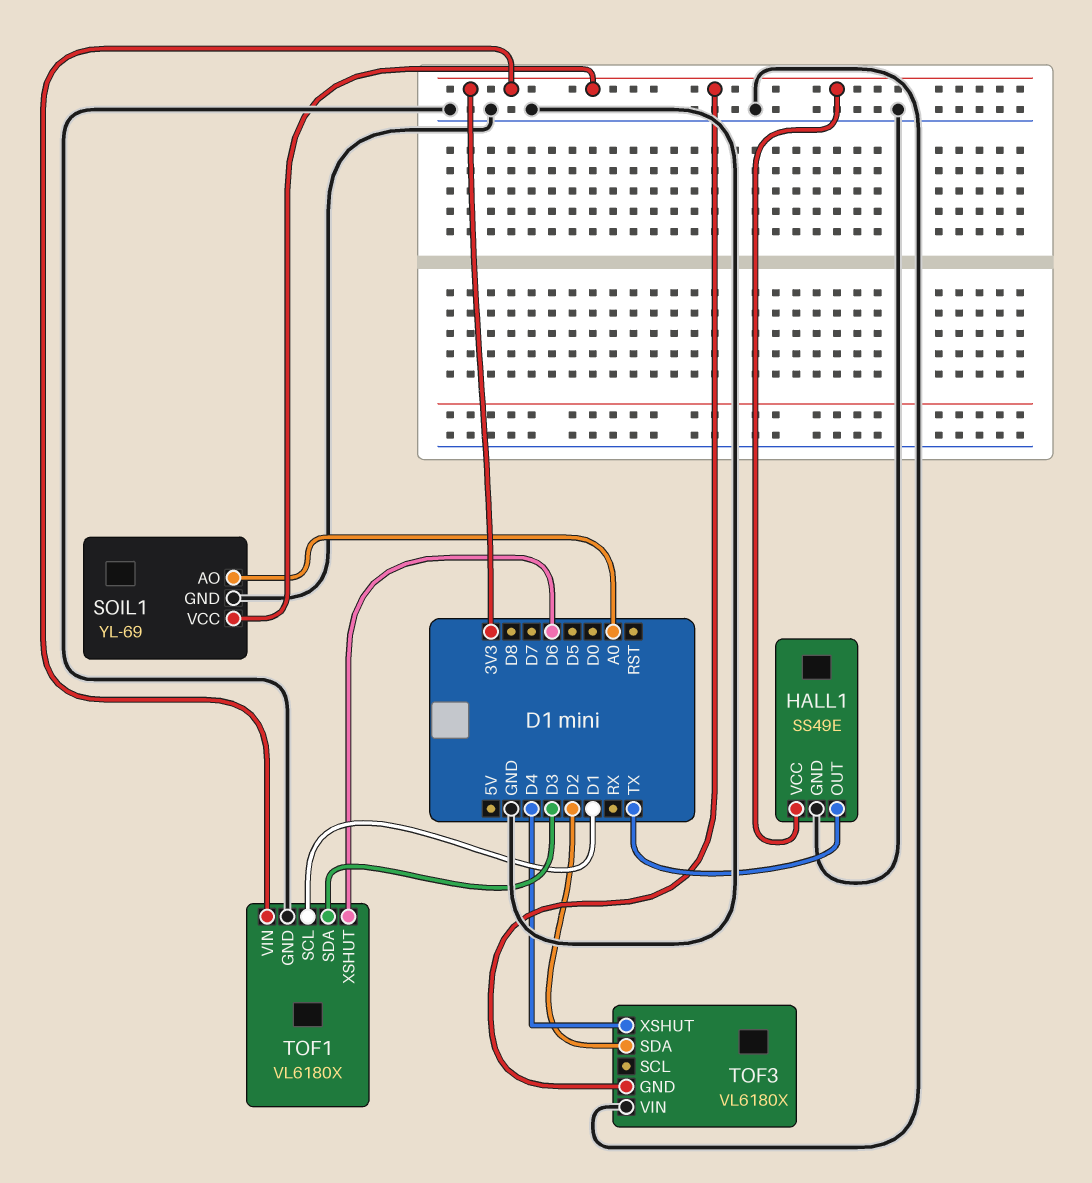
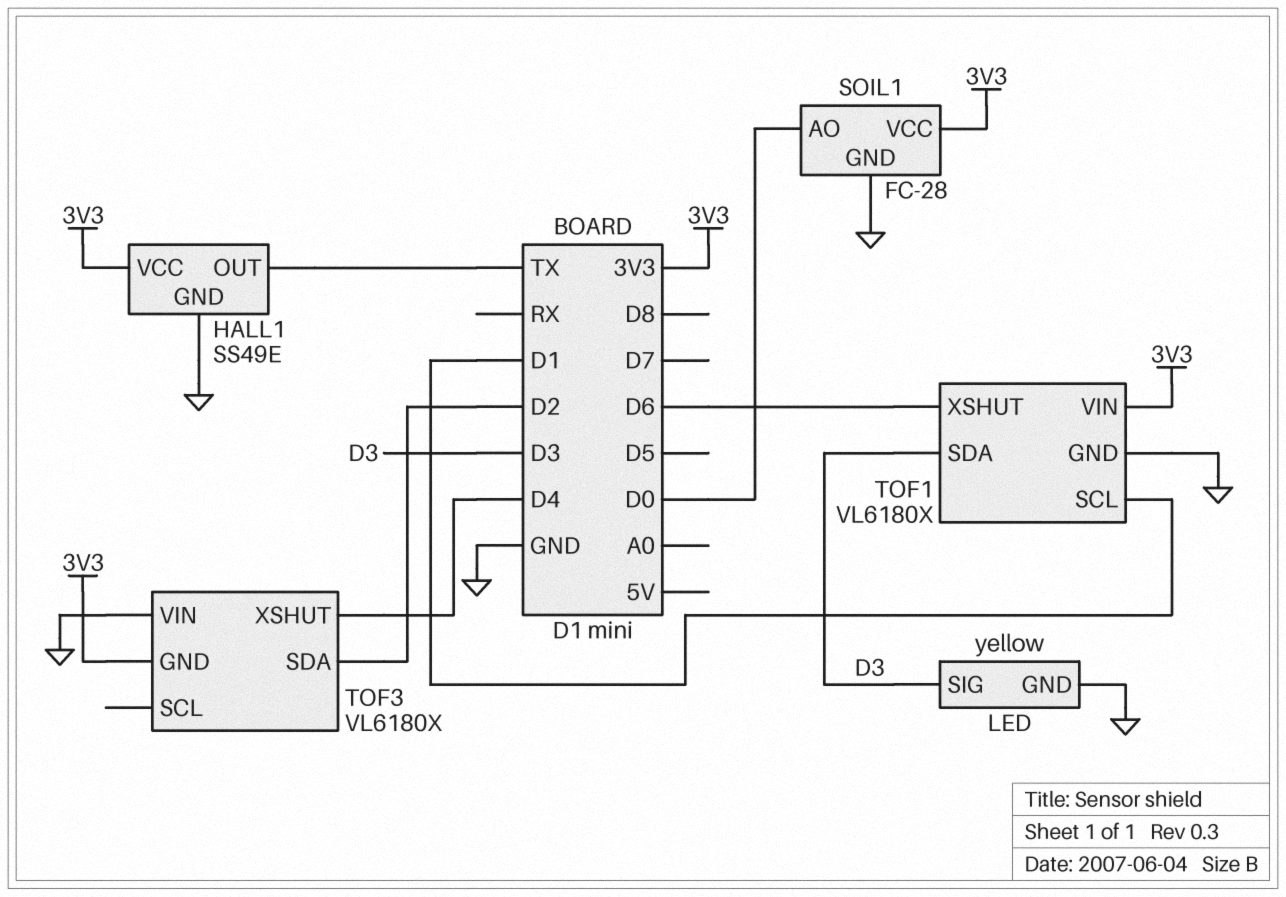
LED: none -> yellow
LED pin GND: none -> GND
LED pin SIG: none -> D3
SOIL1: YL-69 -> FC-28
SOIL1 pin AO: A0 -> D0

